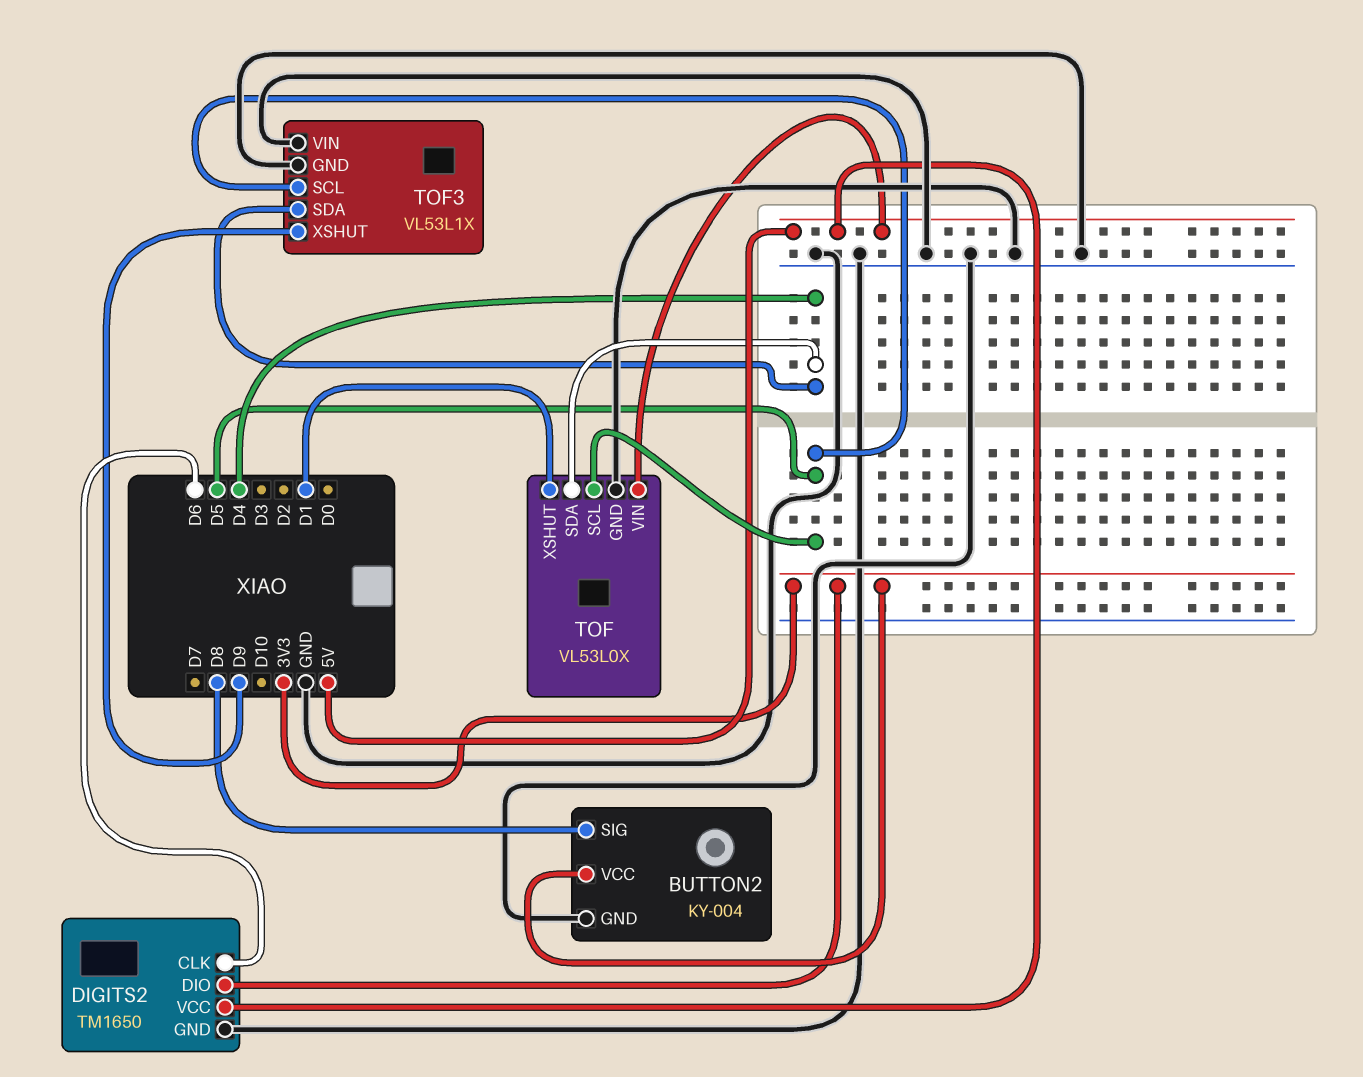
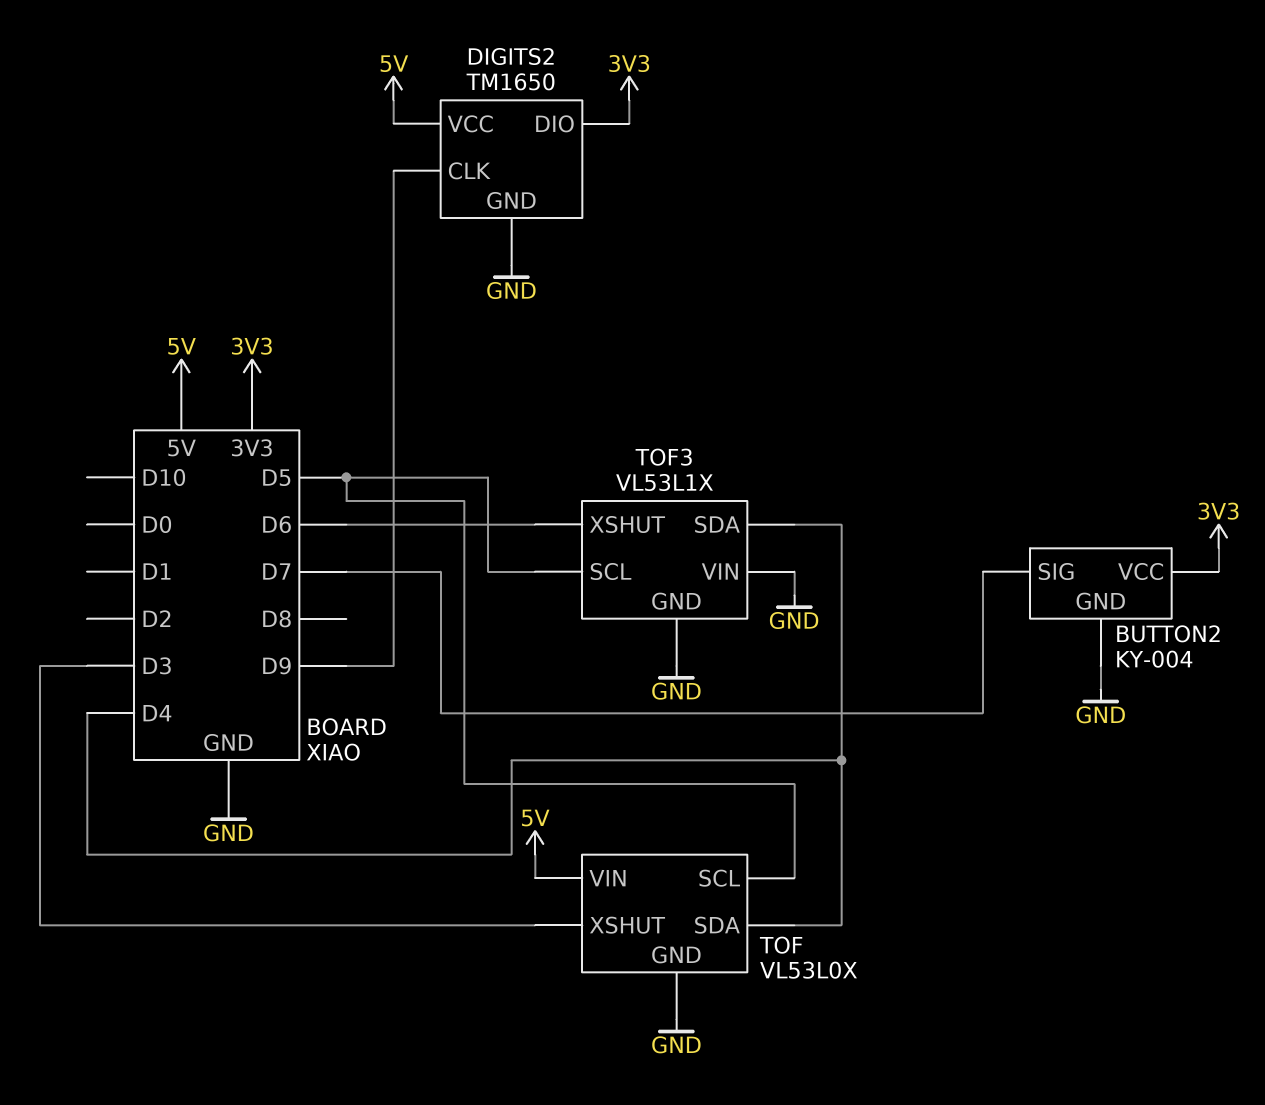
BUTTON2 pin SIG: D8 -> D7
DIGITS2 pin CLK: D6 -> D9
TOF pin XSHUT: D1 -> D3
TOF3 pin XSHUT: D9 -> D6

